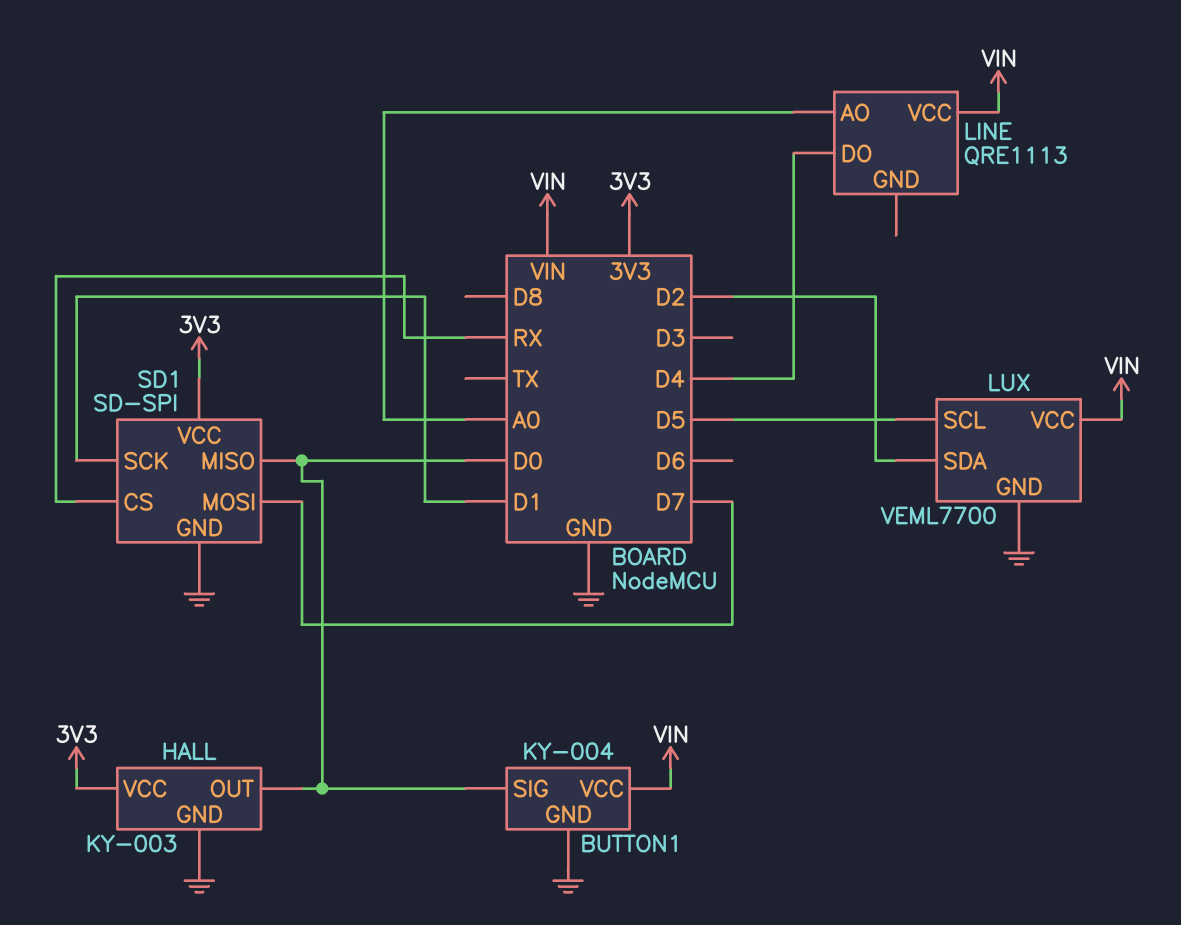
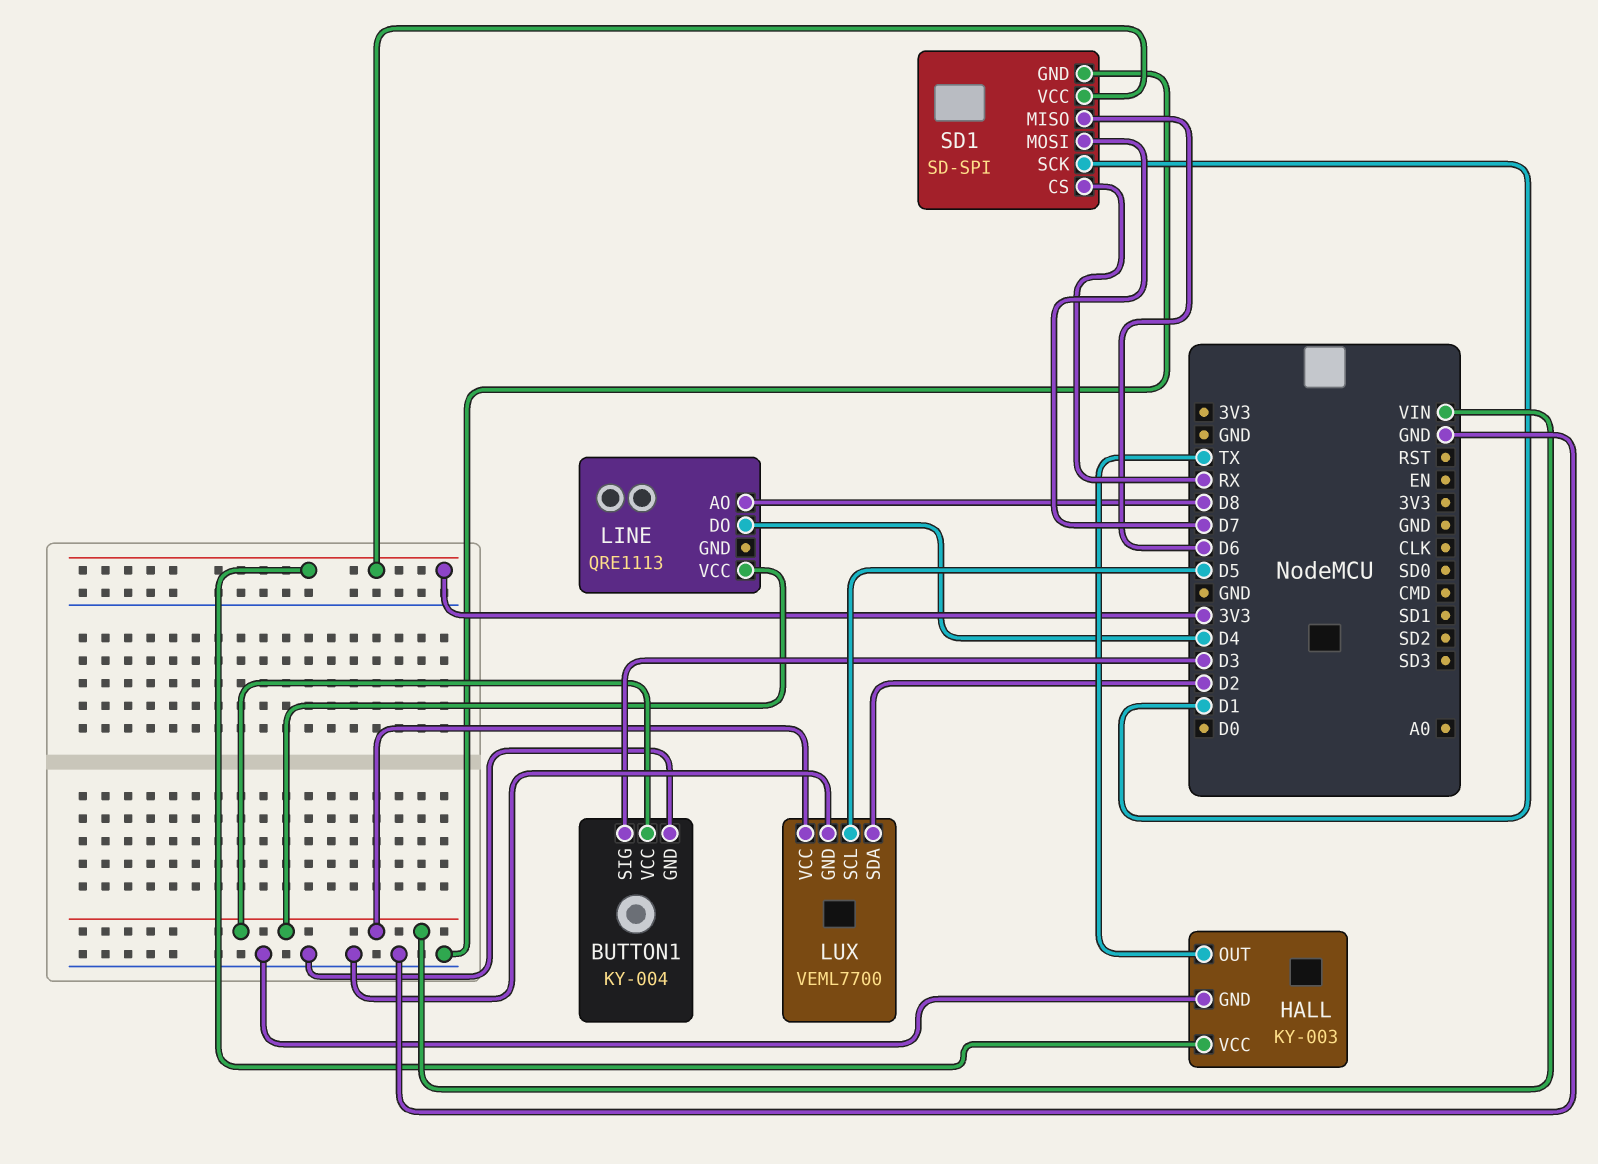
BUTTON1 pin SIG: D0 -> D3
HALL pin OUT: D0 -> TX
LINE pin AO: A0 -> D8
SD1 pin MISO: D0 -> D6

